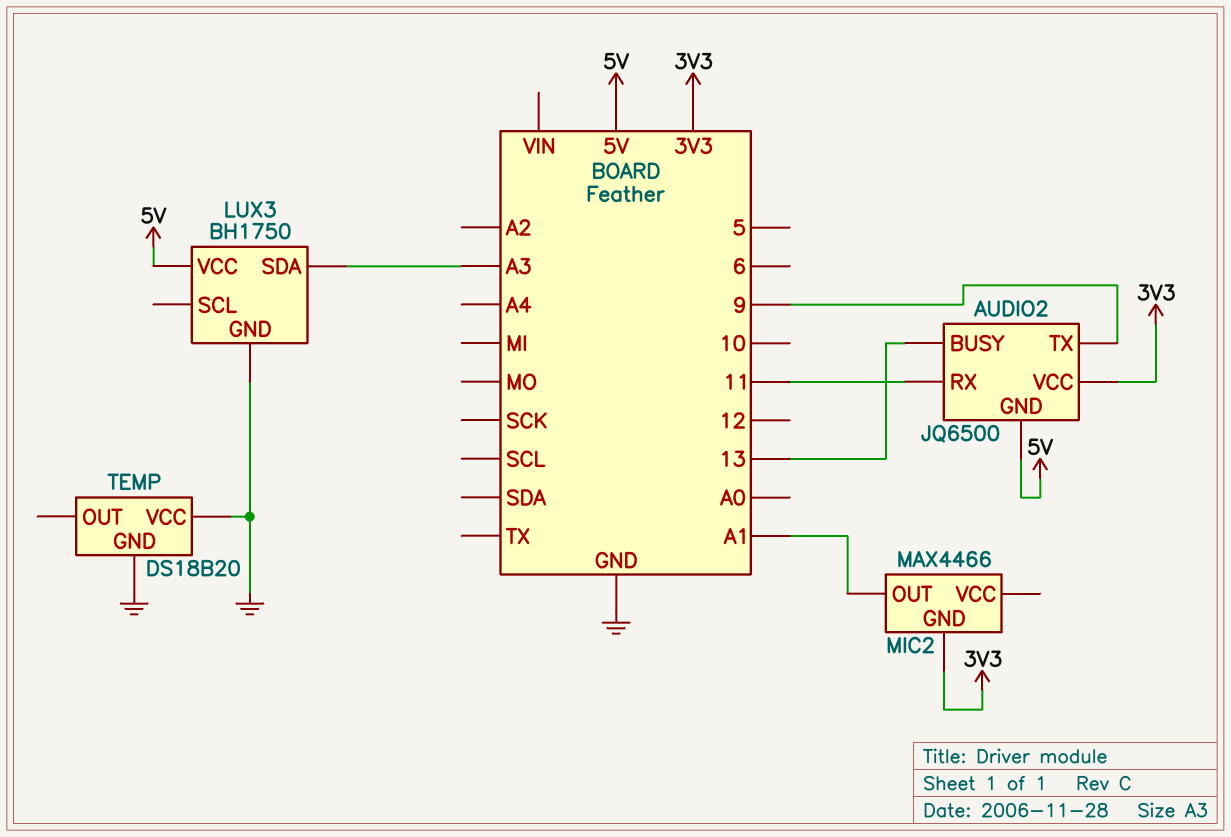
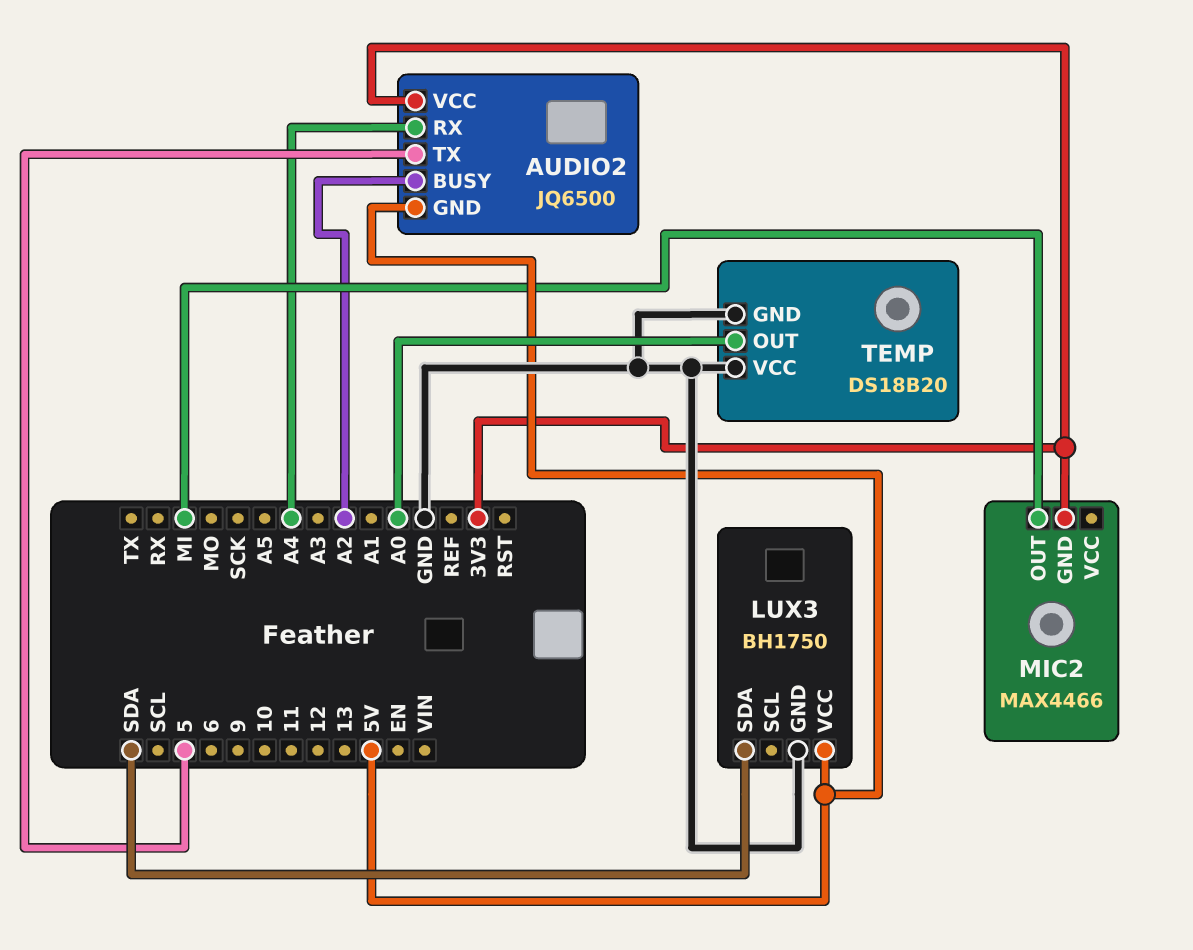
AUDIO2 pin BUSY: 13 -> A2
AUDIO2 pin RX: 11 -> A4
AUDIO2 pin TX: 9 -> 5
LUX3 pin SDA: A3 -> SDA
MIC2 pin OUT: A1 -> MI
TEMP pin OUT: none -> A0

